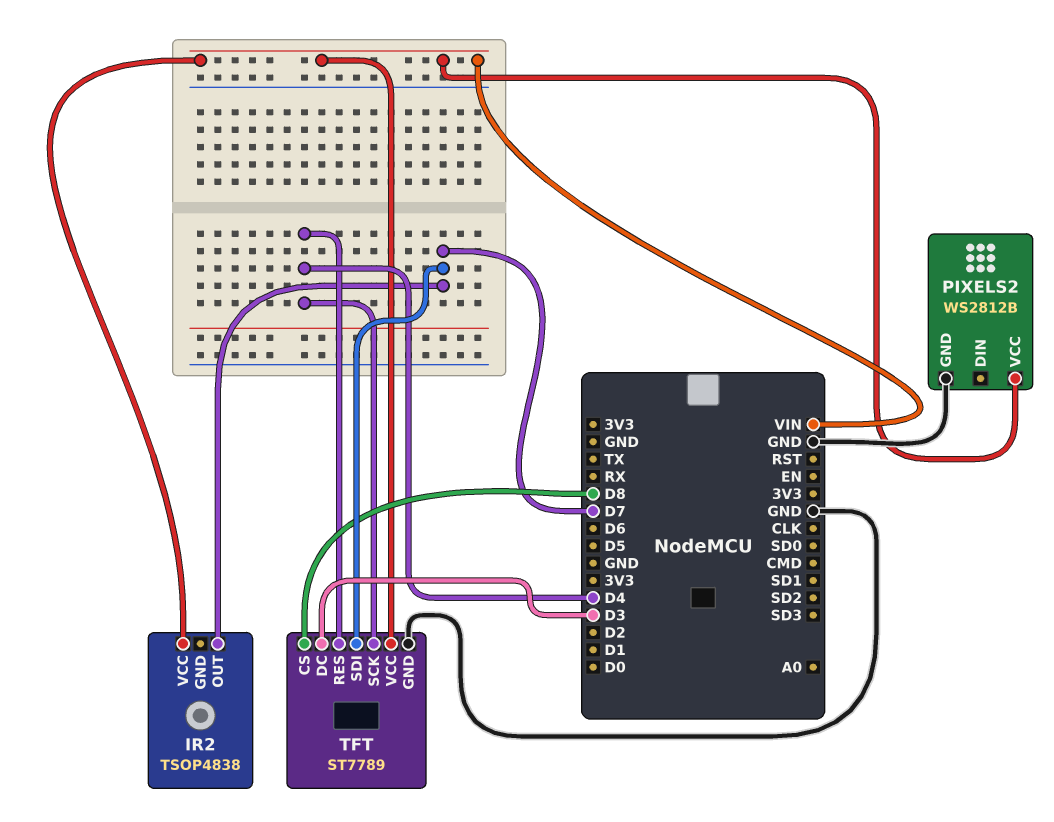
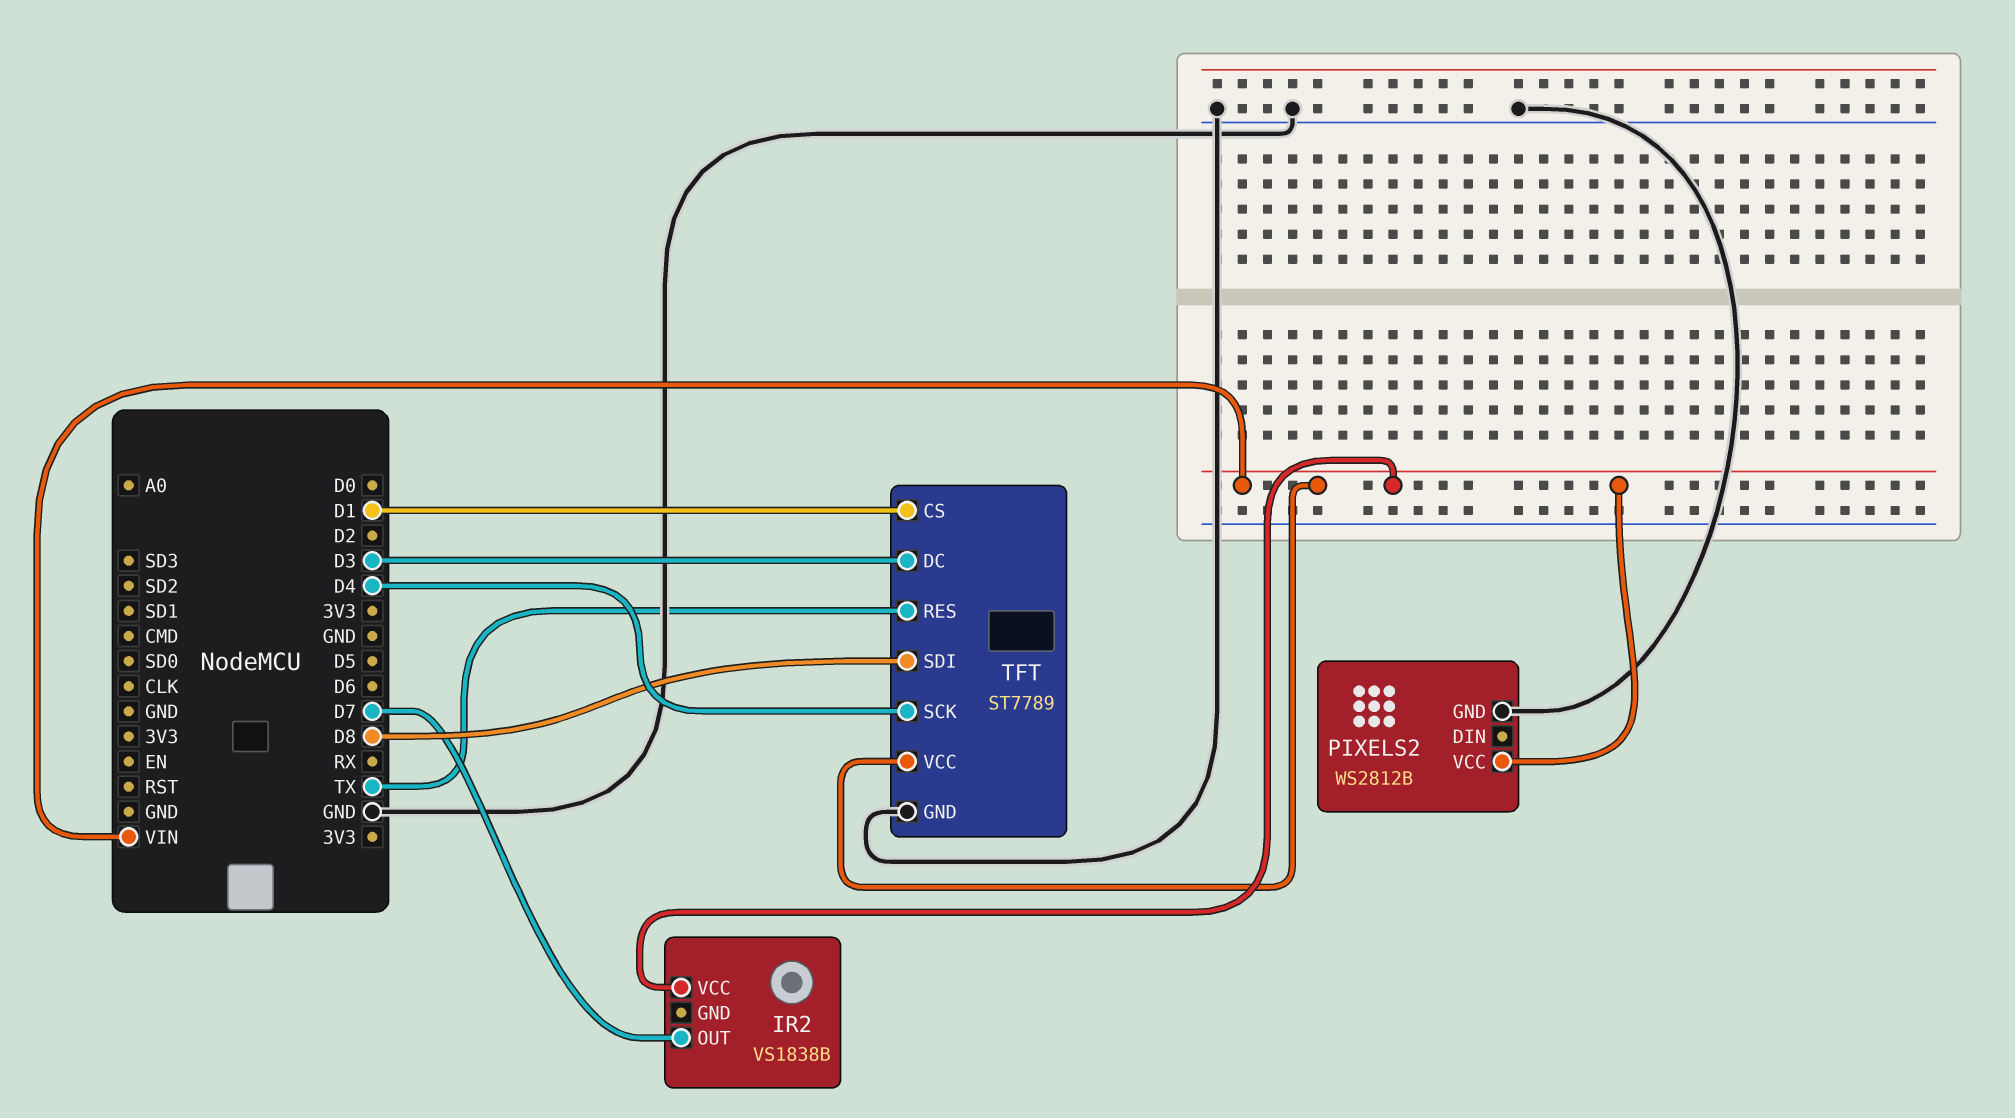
IR2: TSOP4838 -> VS1838B
TFT pin CS: D8 -> D1
TFT pin RES: D4 -> TX
TFT pin SDI: D7 -> D8

